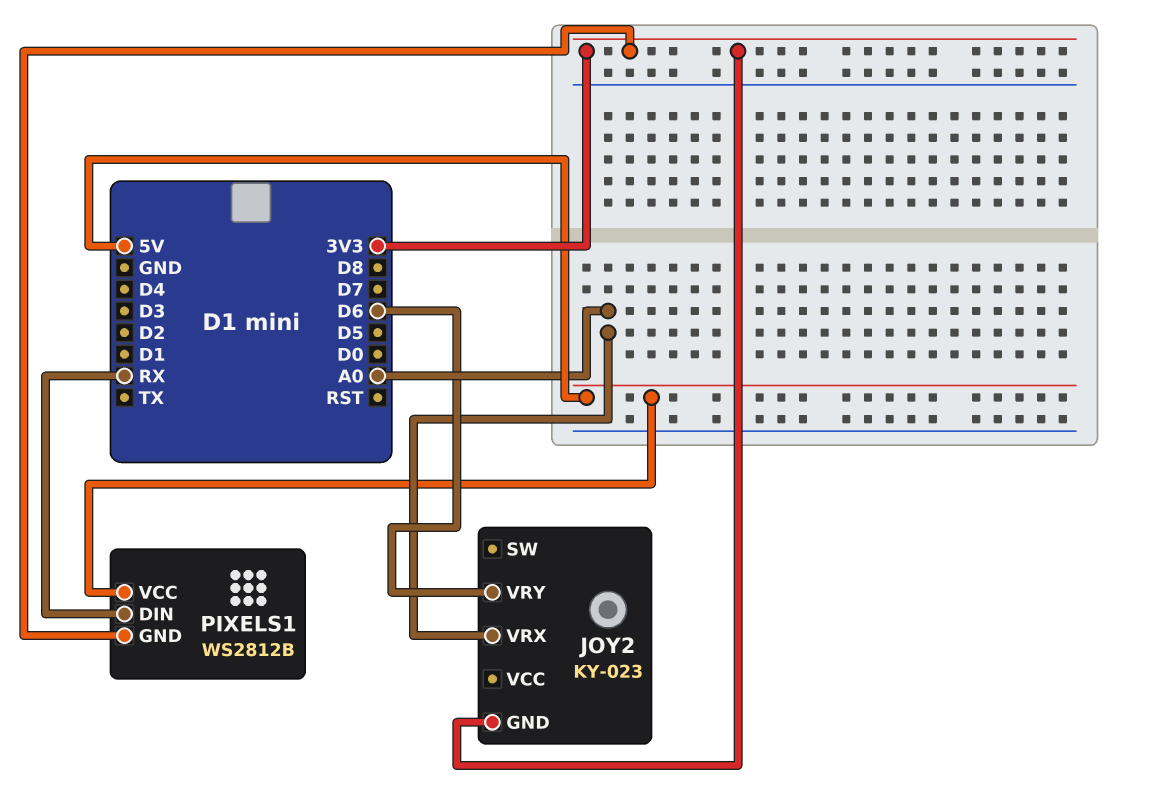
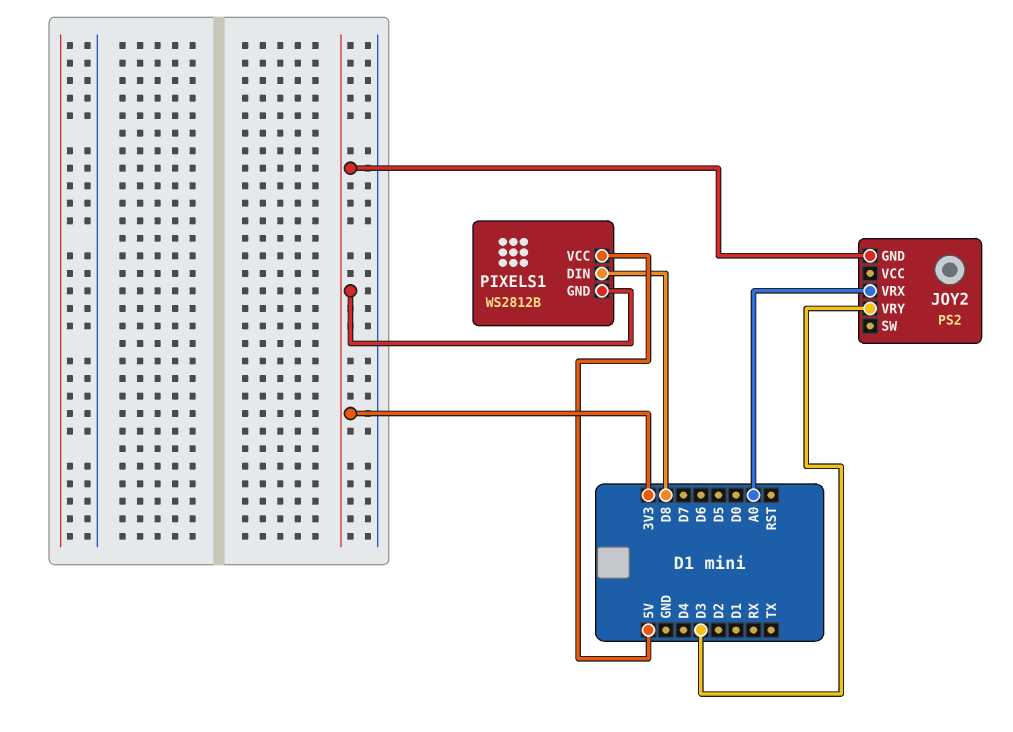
JOY2: KY-023 -> PS2
JOY2 pin VRY: D6 -> D3
PIXELS1 pin DIN: RX -> D8

